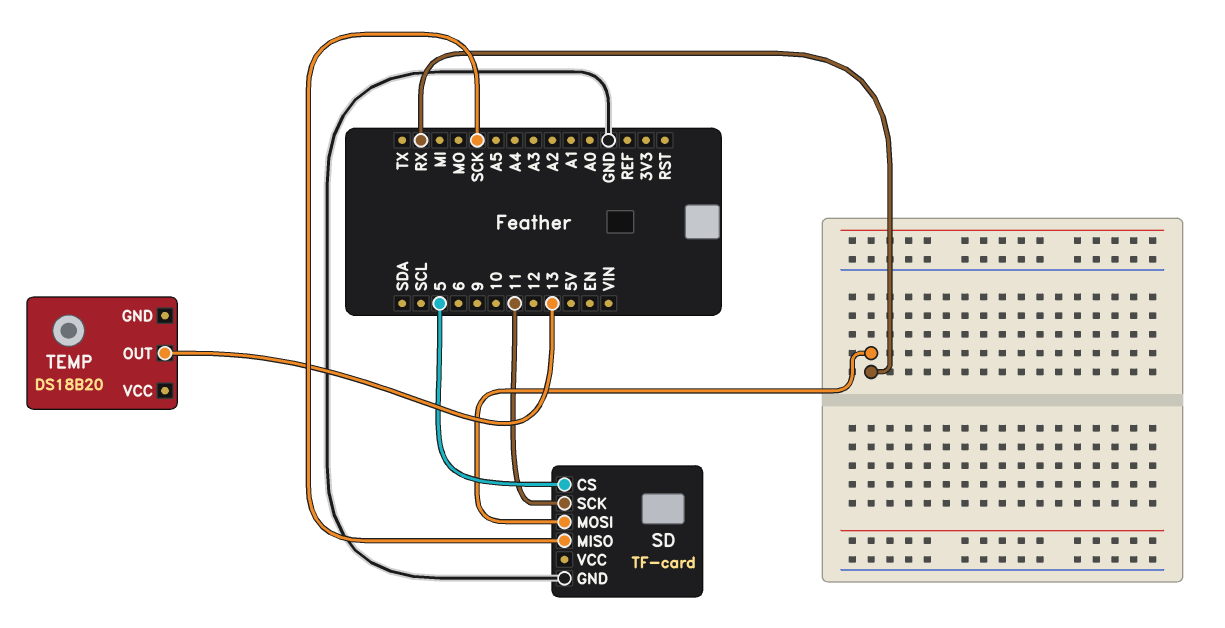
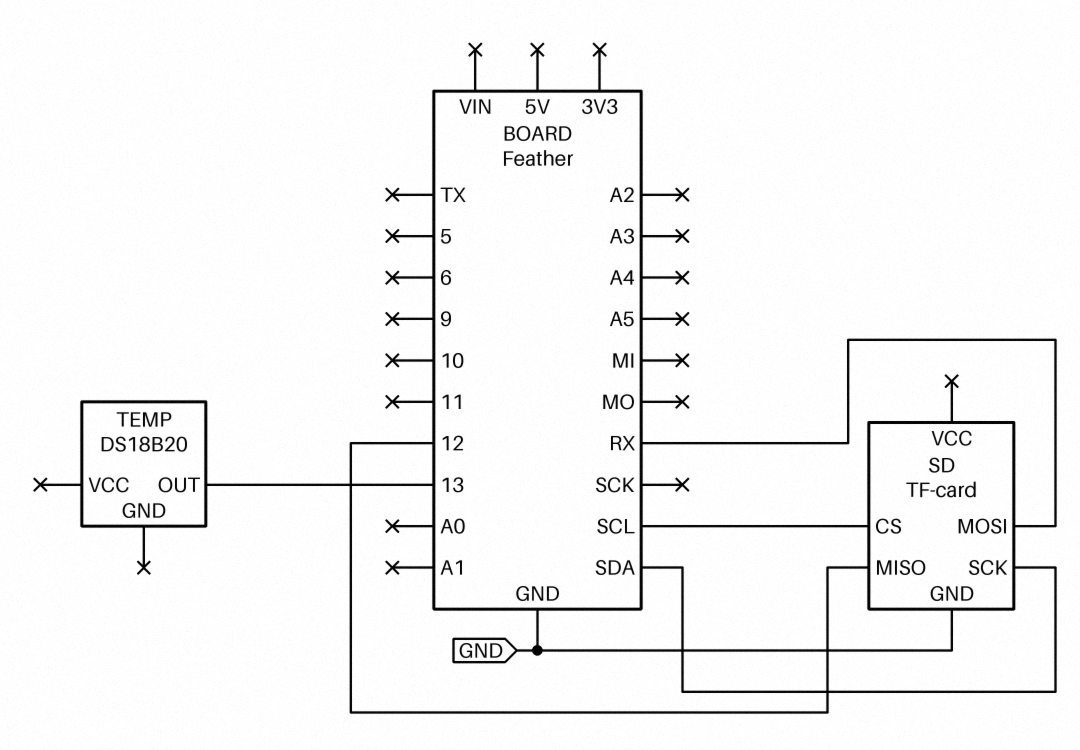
SD pin CS: 5 -> SCL
SD pin MISO: SCK -> 12
SD pin SCK: 11 -> SDA

